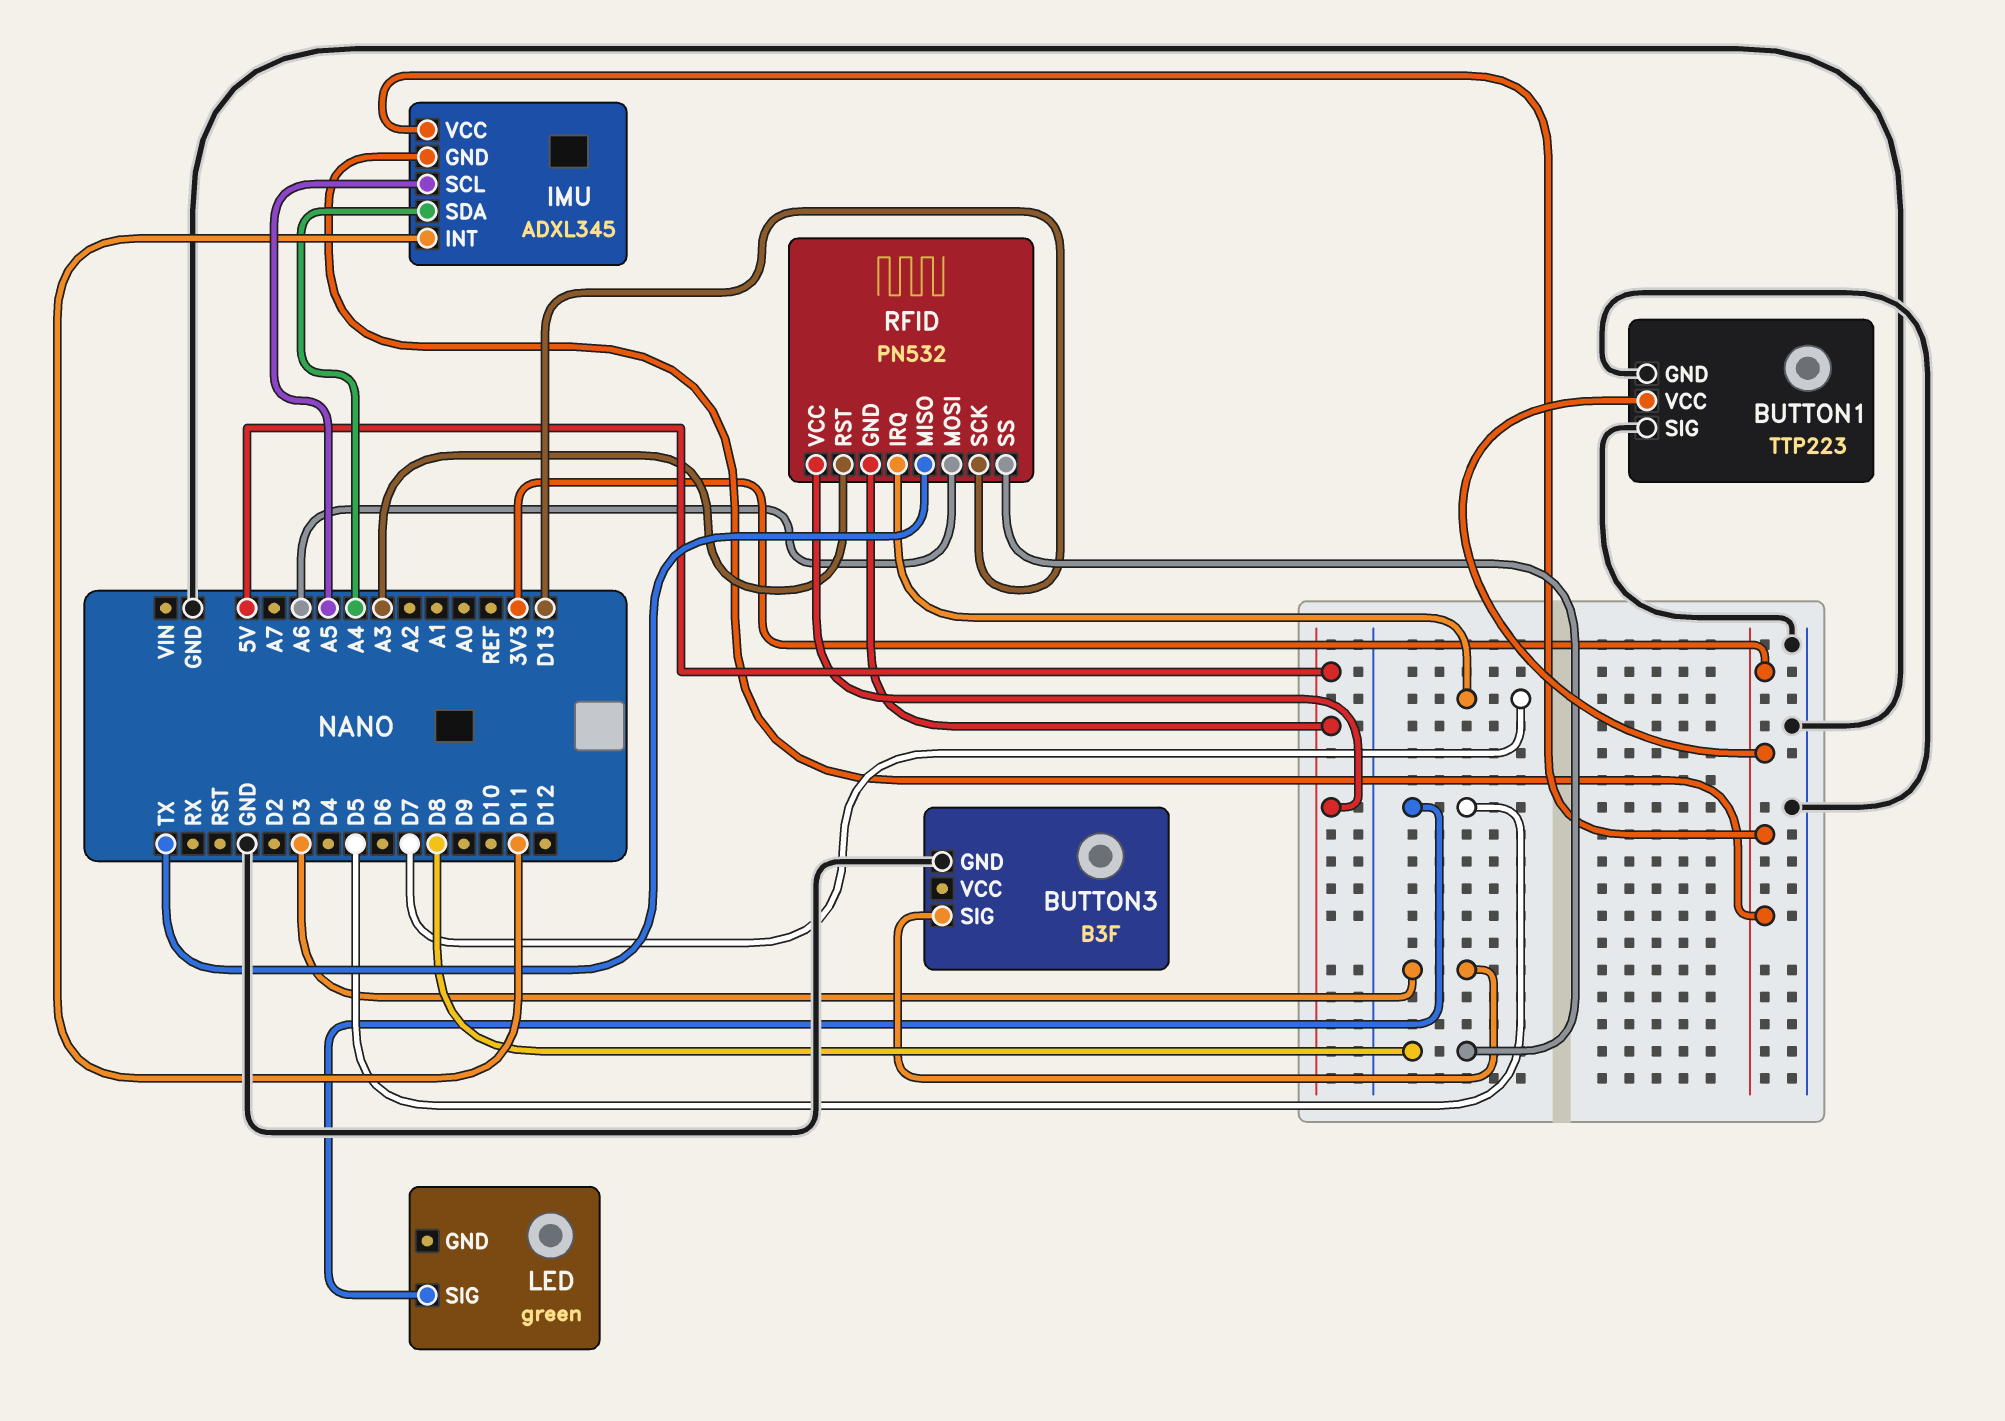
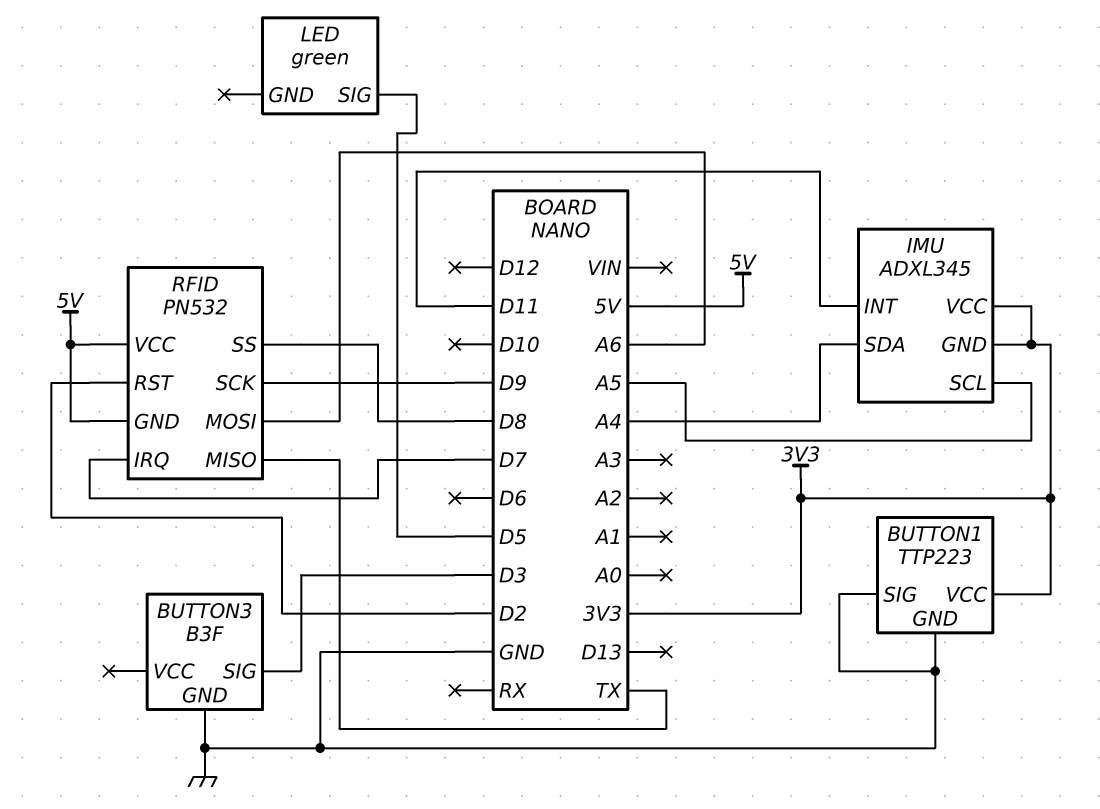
RFID pin RST: A3 -> D2
RFID pin SCK: D13 -> D9

